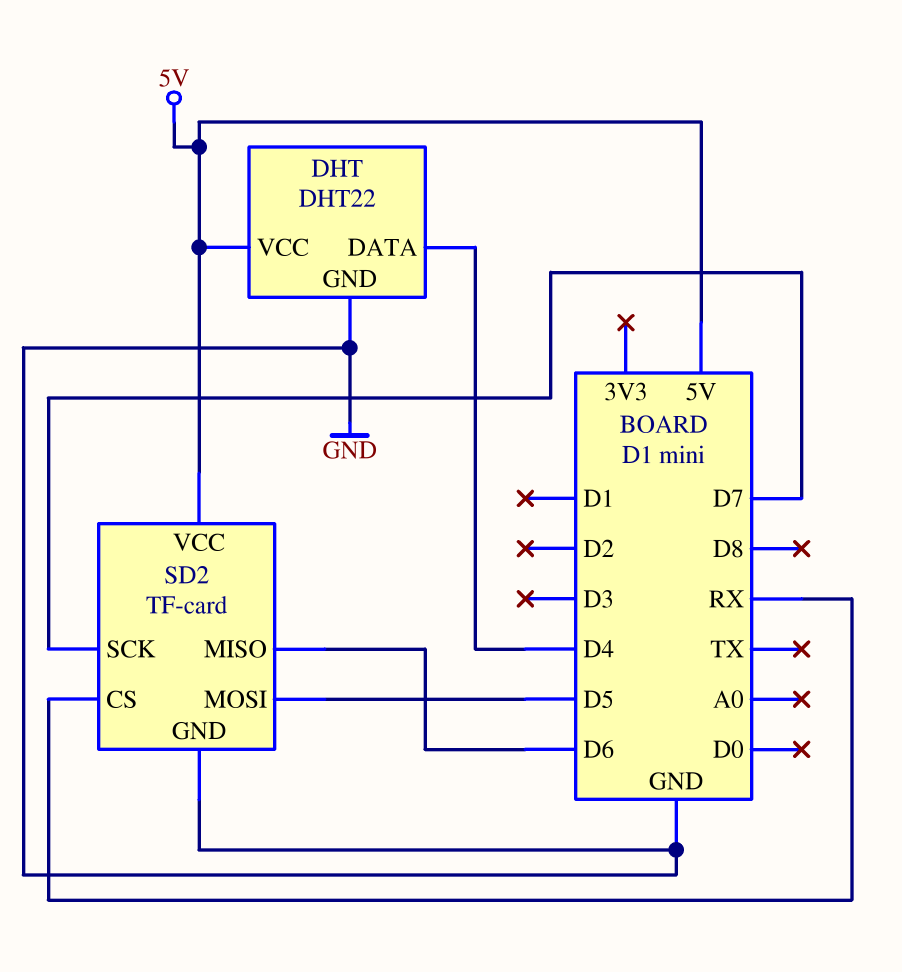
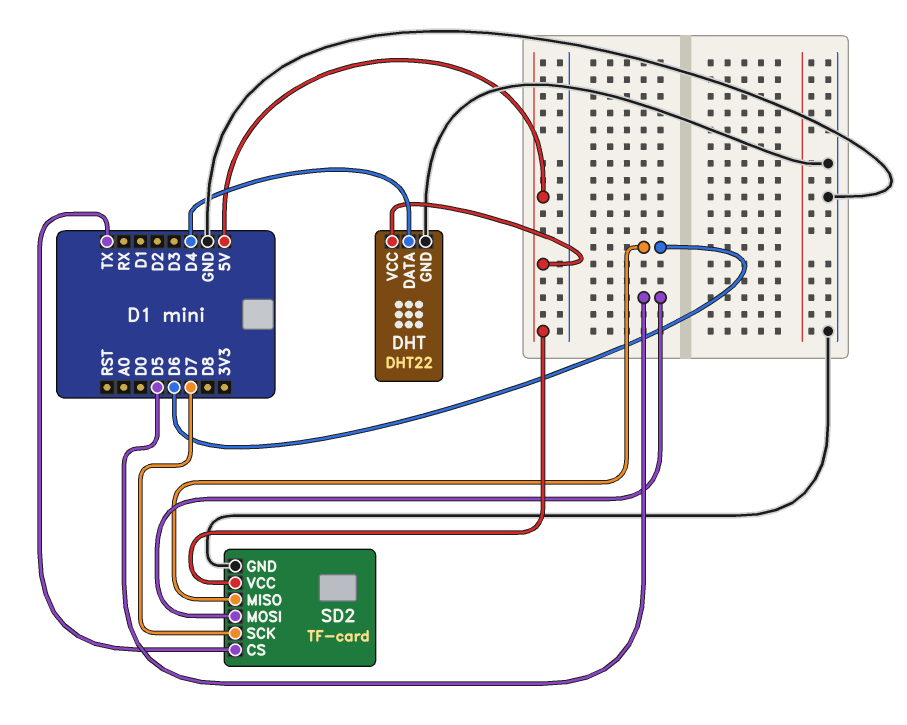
SD2 pin CS: RX -> TX

